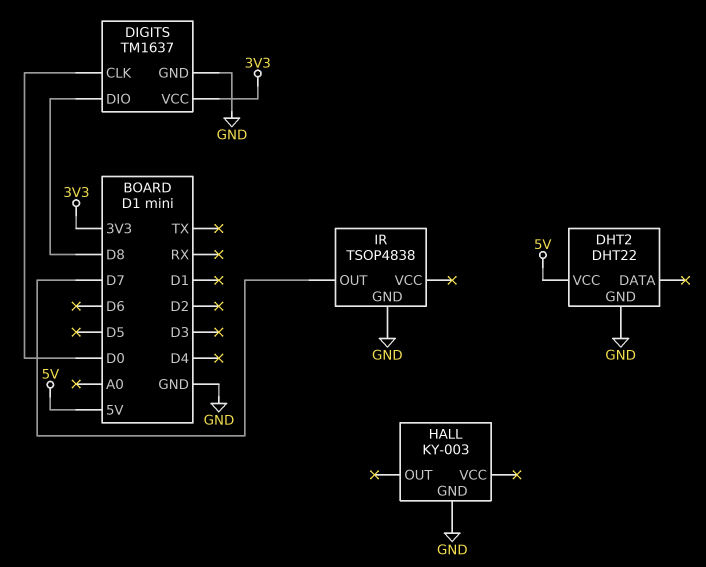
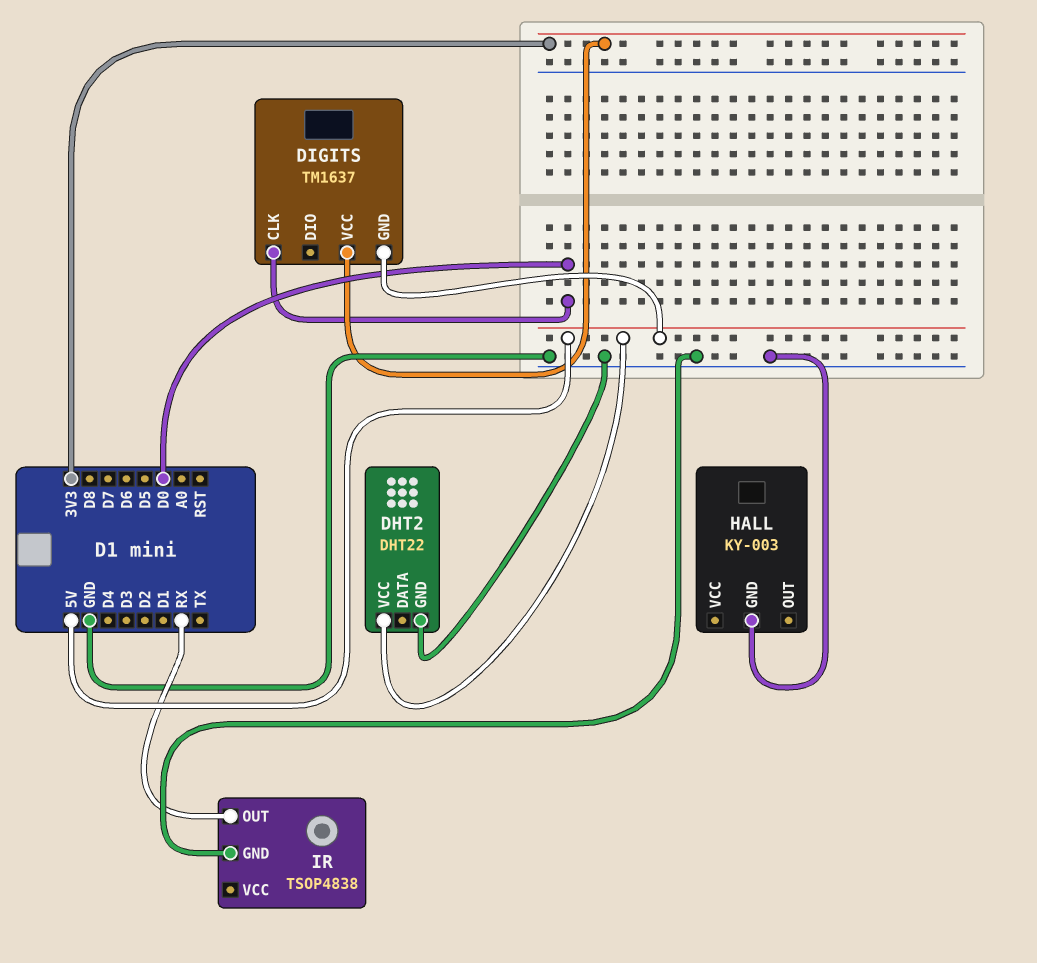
DIGITS pin DIO: D8 -> none
DIGITS pin GND: GND -> 5V
IR pin OUT: D7 -> RX

